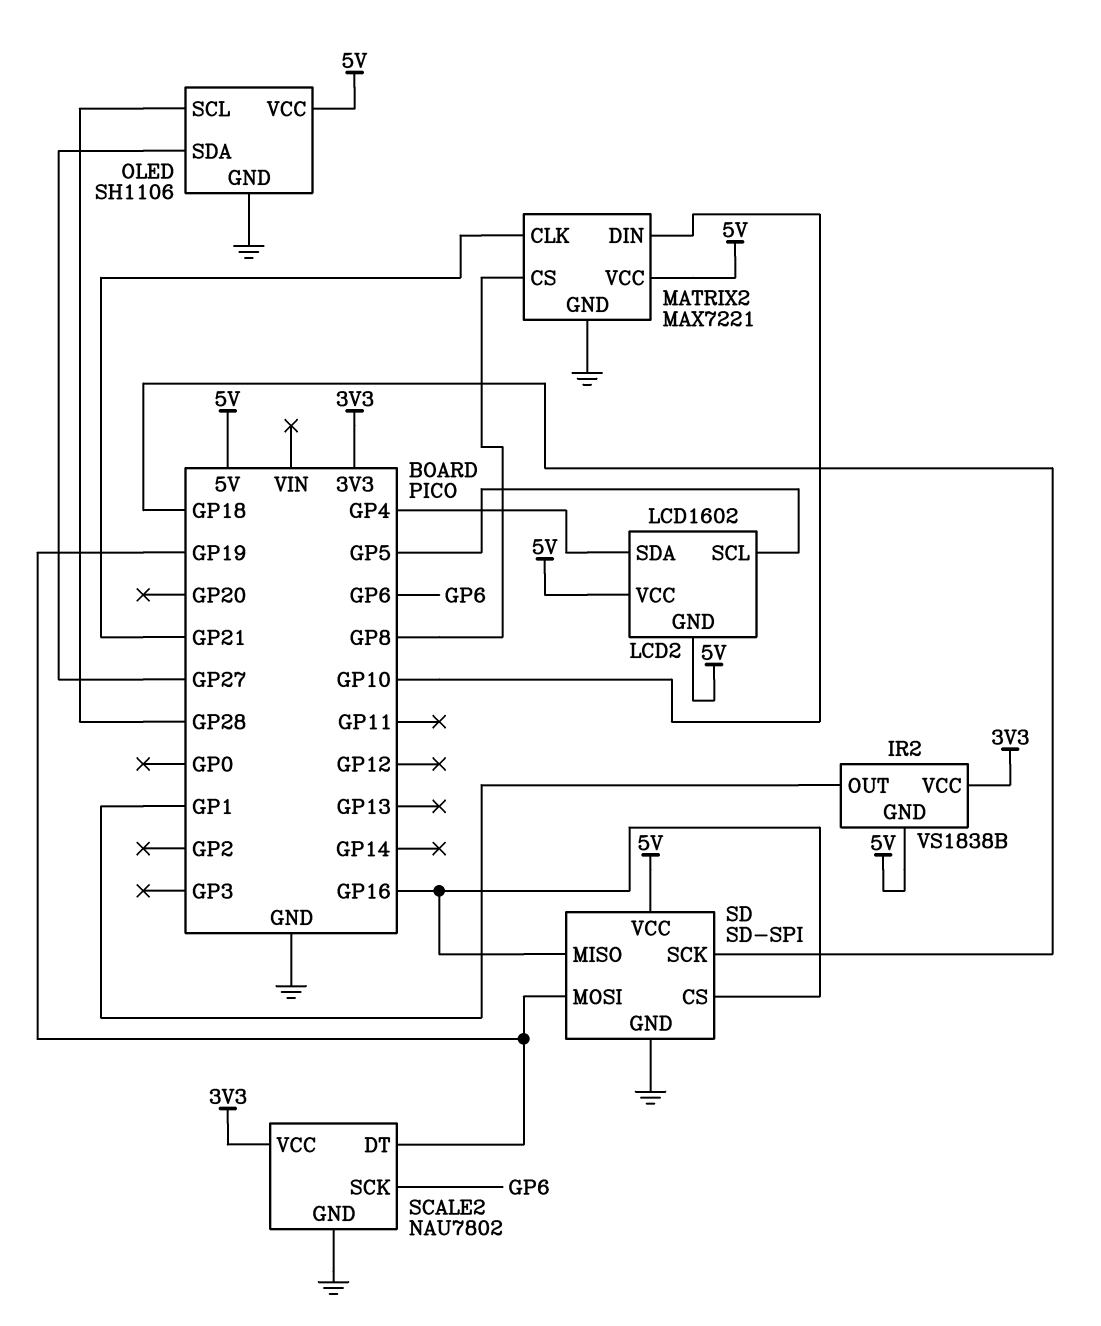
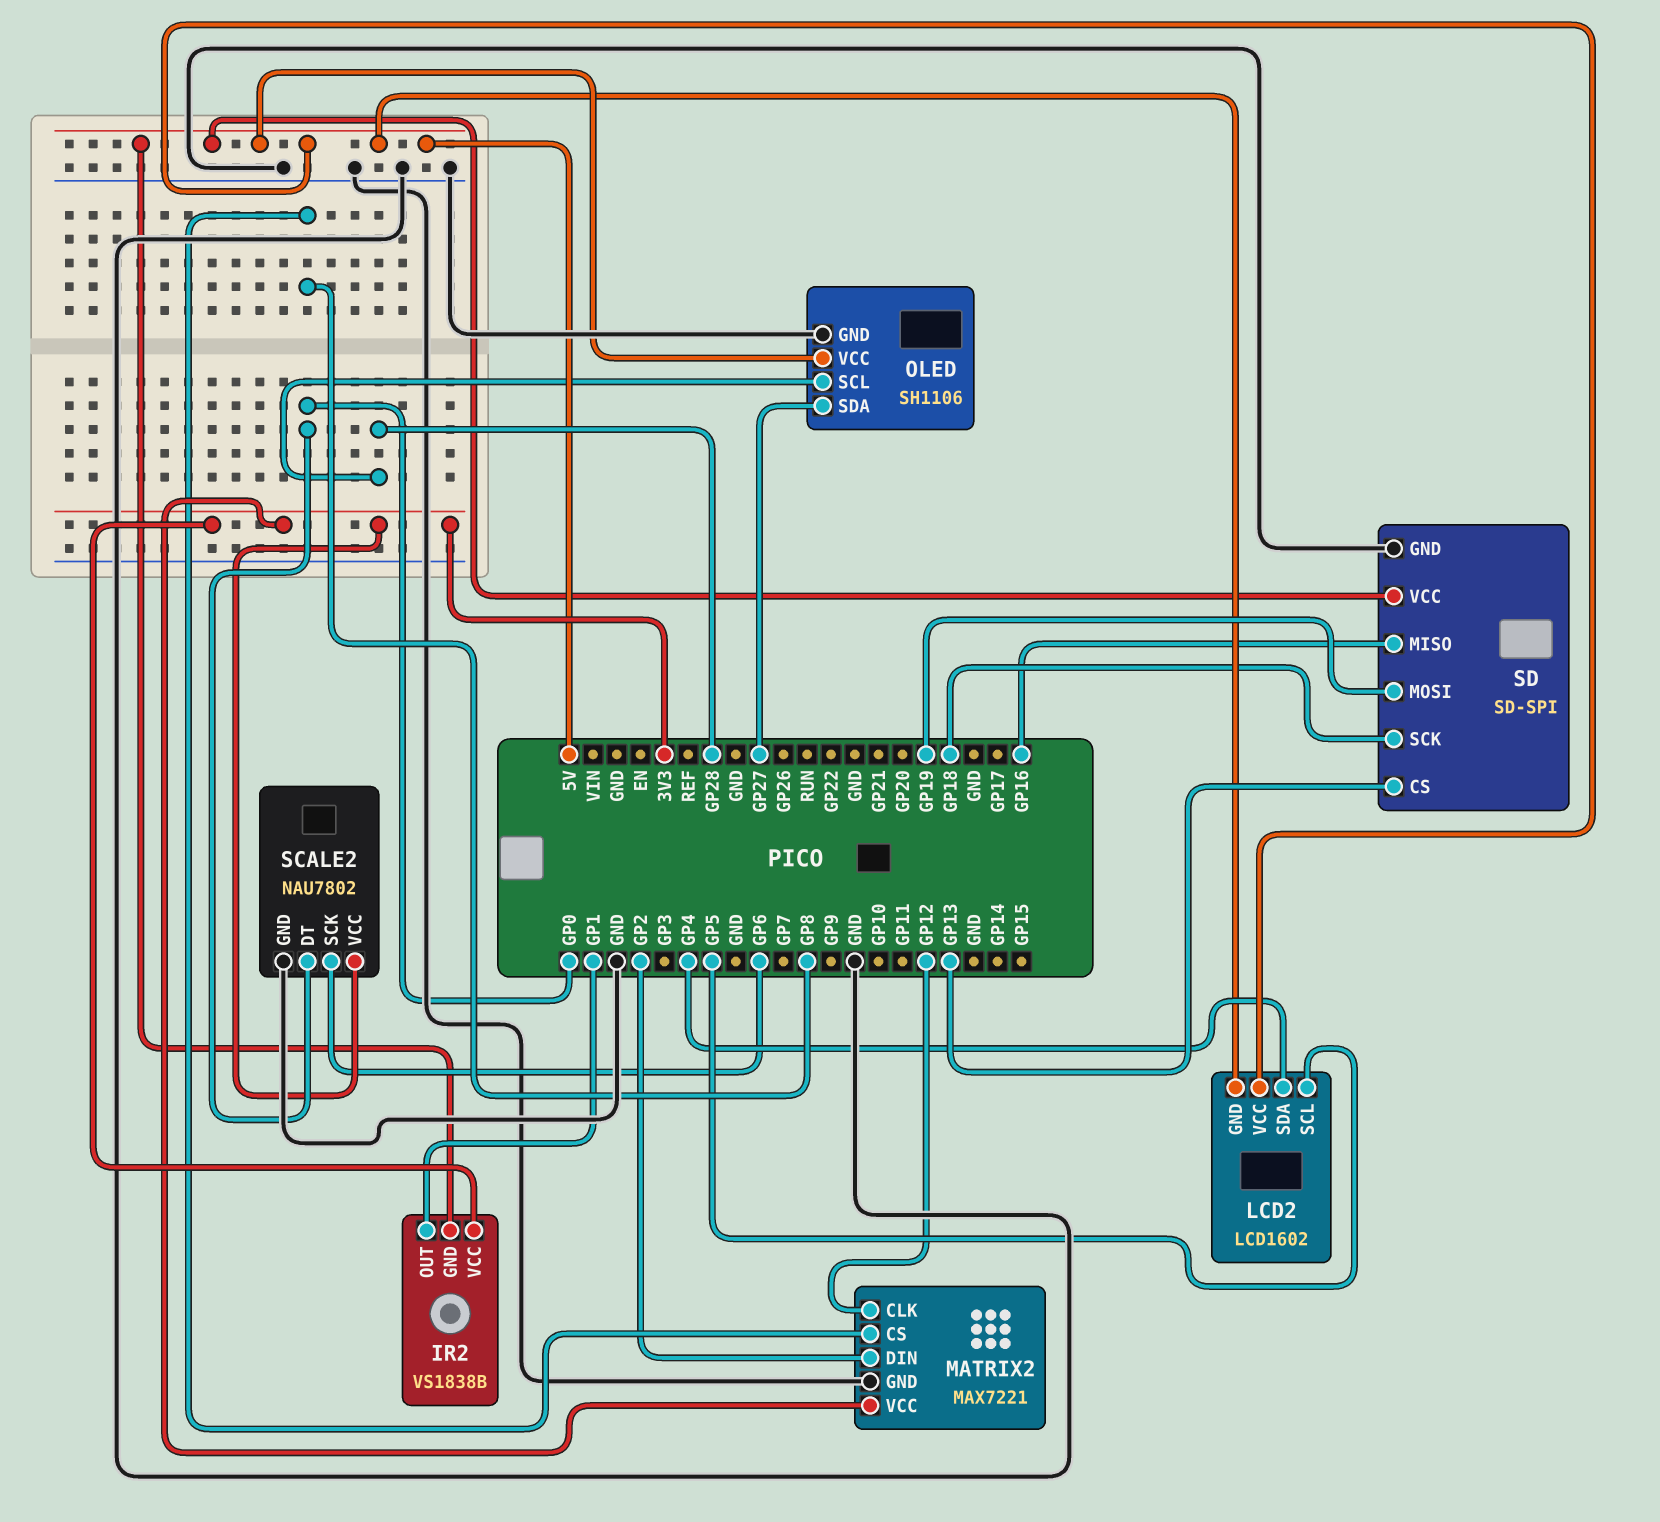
MATRIX2 pin CLK: GP21 -> GP12
MATRIX2 pin DIN: GP10 -> GP2
MATRIX2 pin VCC: 5V -> 3V3
SCALE2 pin DT: GP19 -> GP0
SD pin CS: GP16 -> GP13

